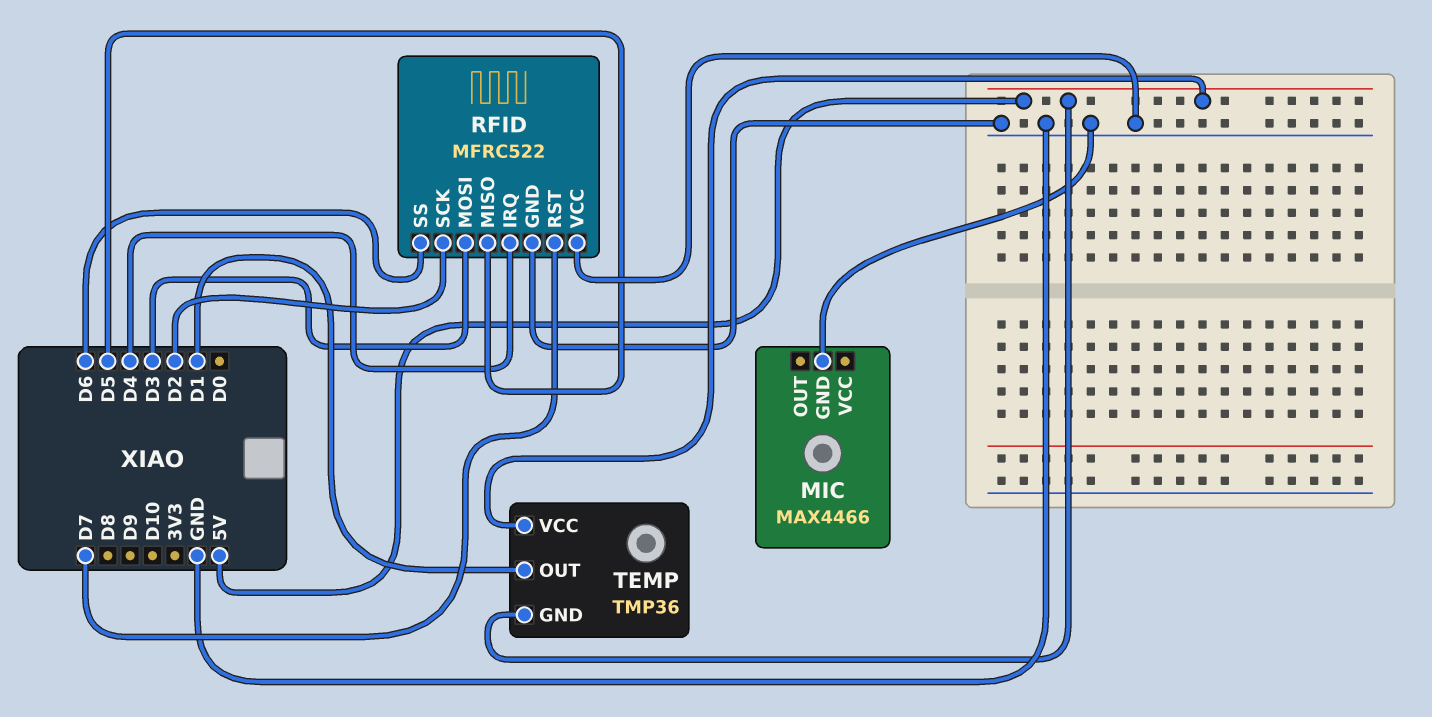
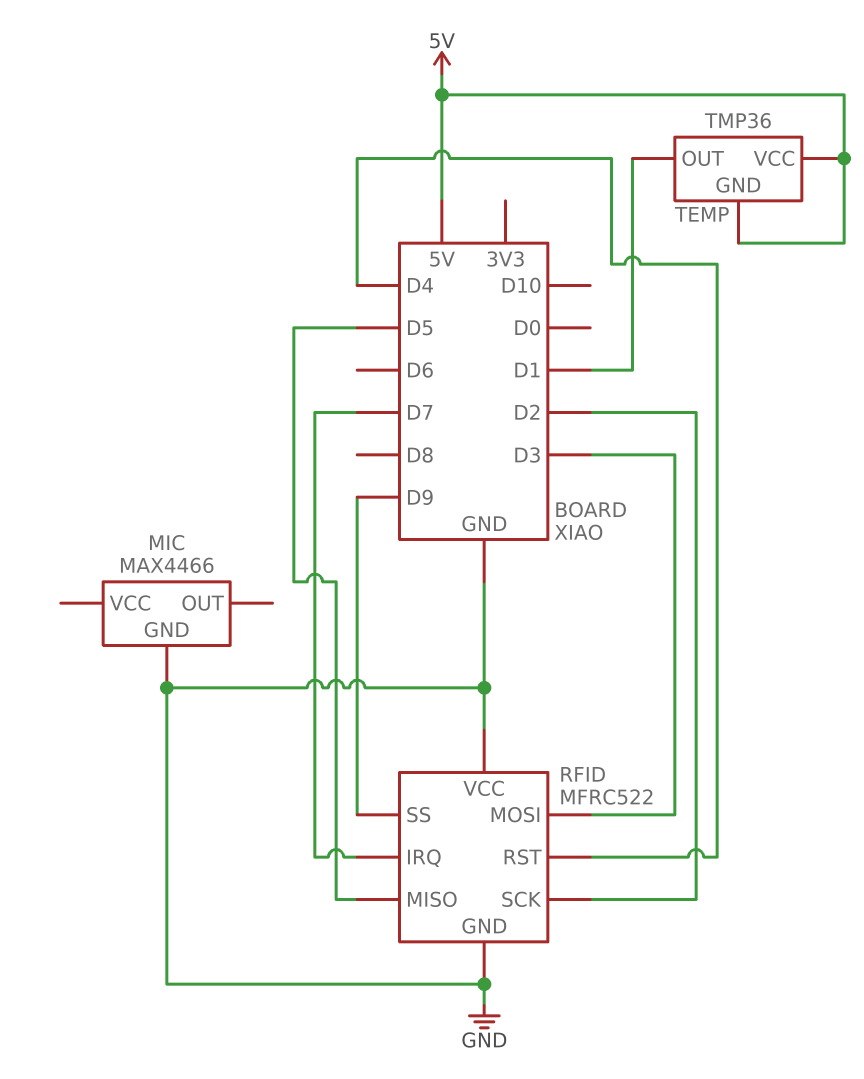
RFID pin IRQ: D4 -> D7
RFID pin RST: D7 -> D4
RFID pin SS: D6 -> D9

